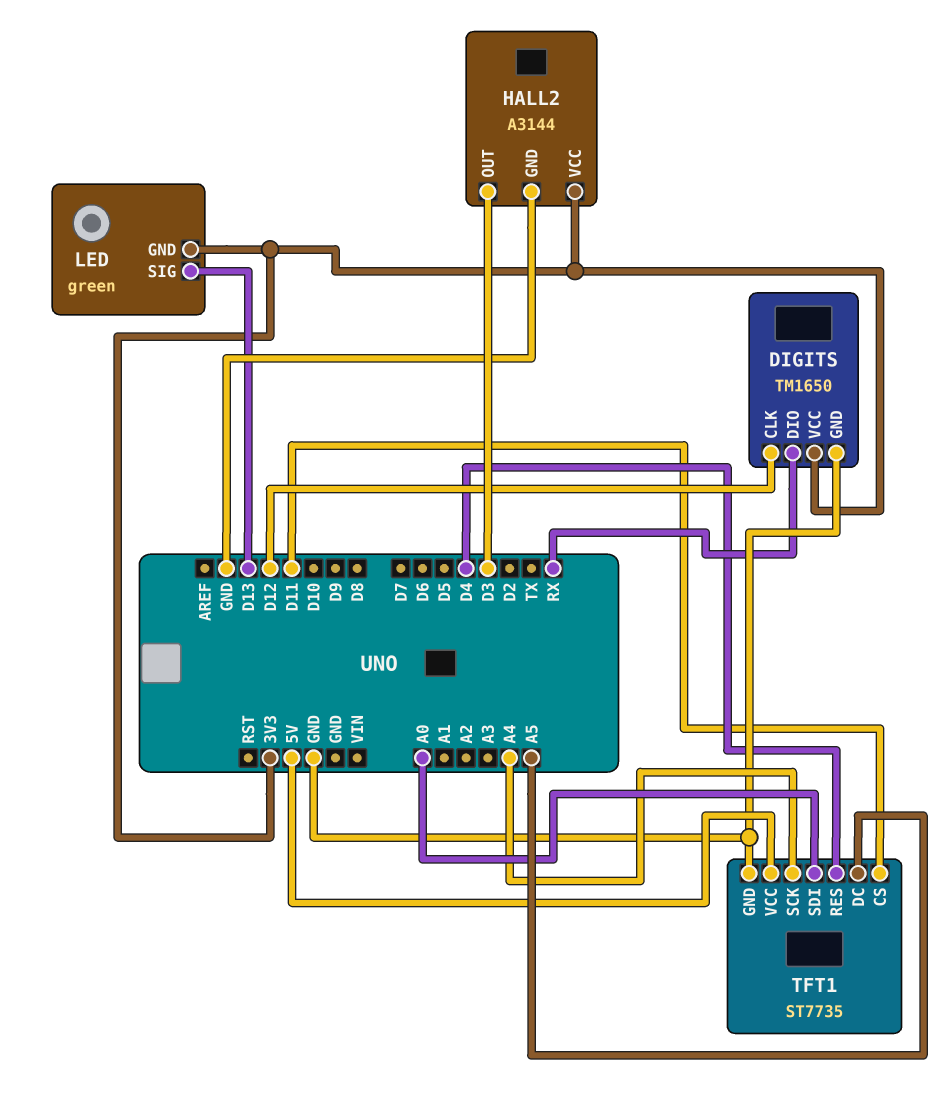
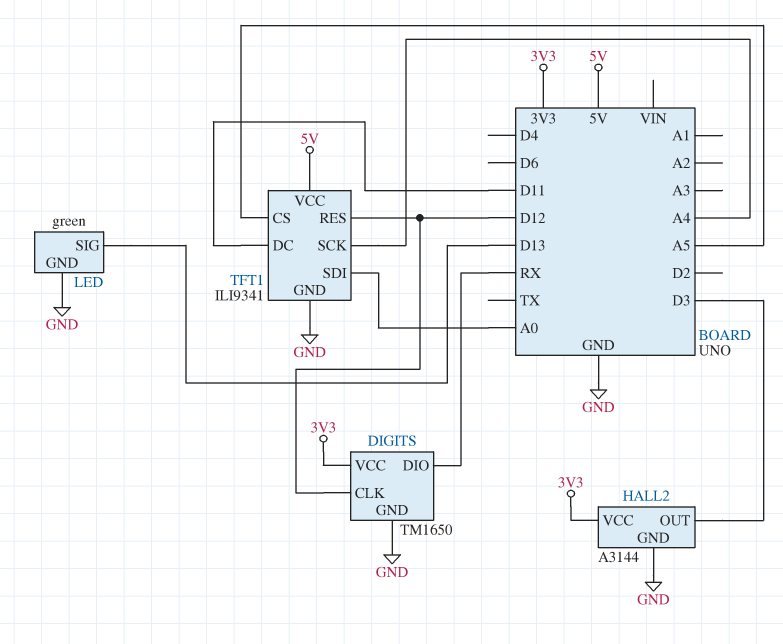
LED pin GND: 3V3 -> GND
TFT1: ST7735 -> ILI9341
TFT1 pin CS: D11 -> A5
TFT1 pin DC: A5 -> D11
TFT1 pin RES: D4 -> D12

